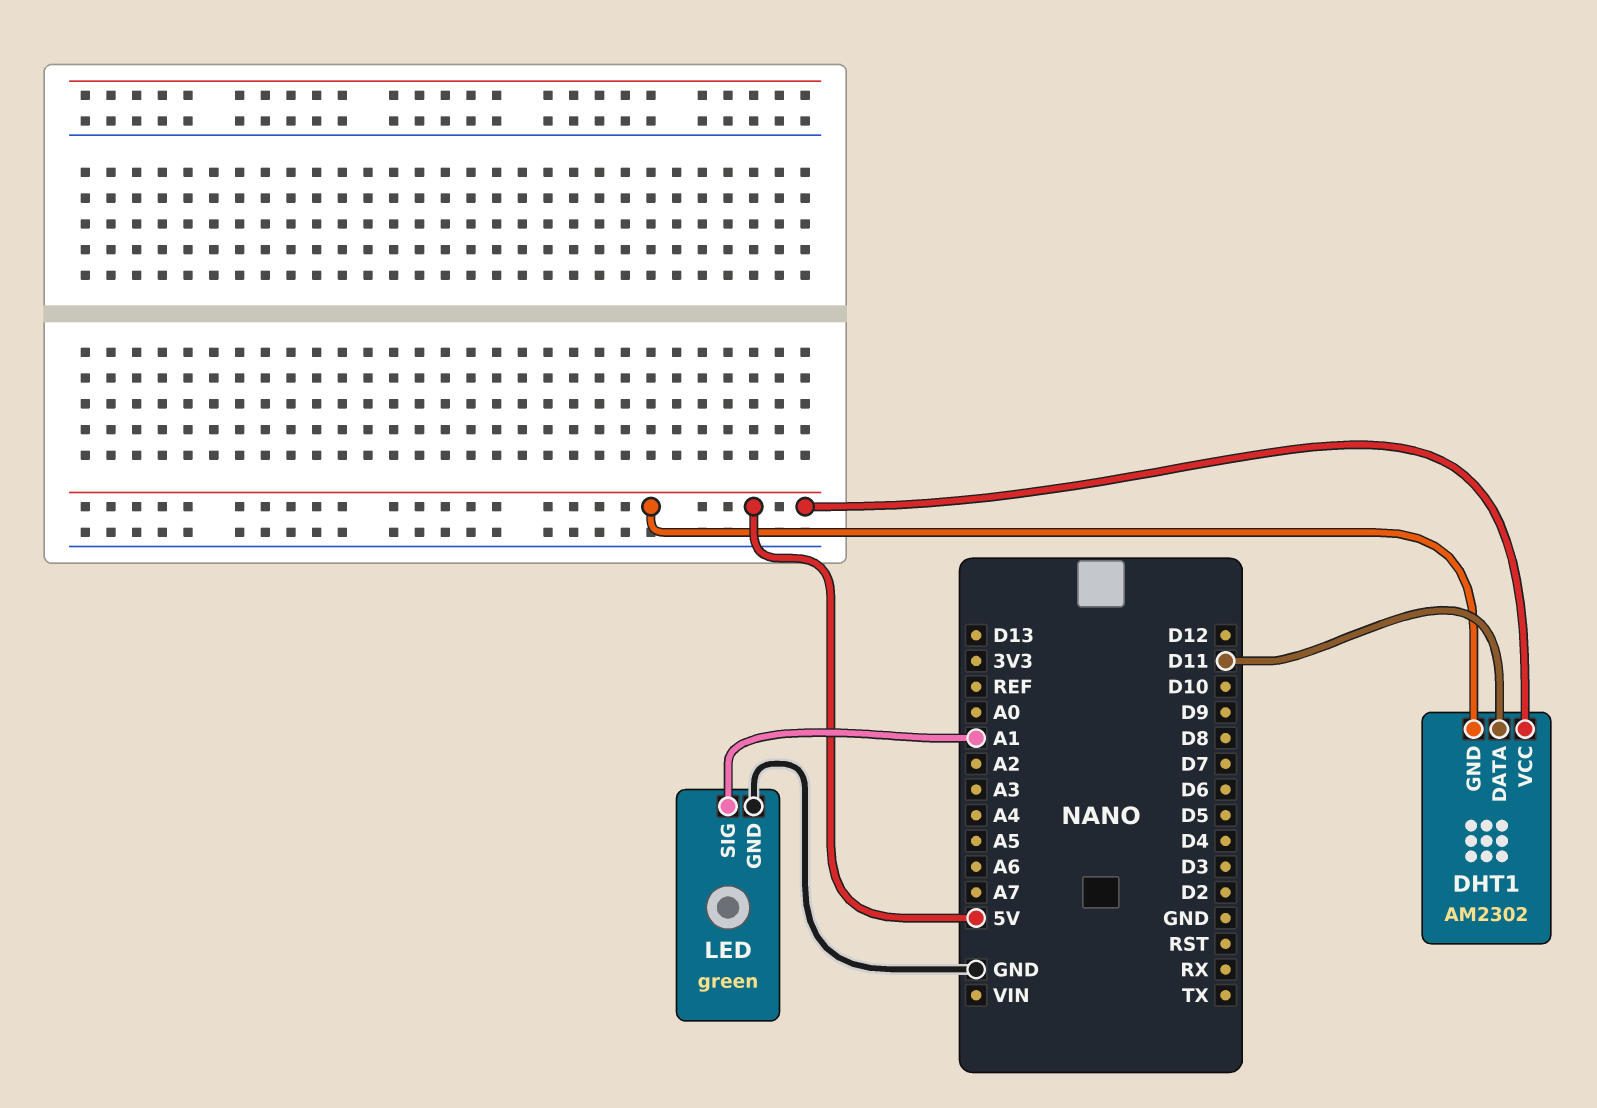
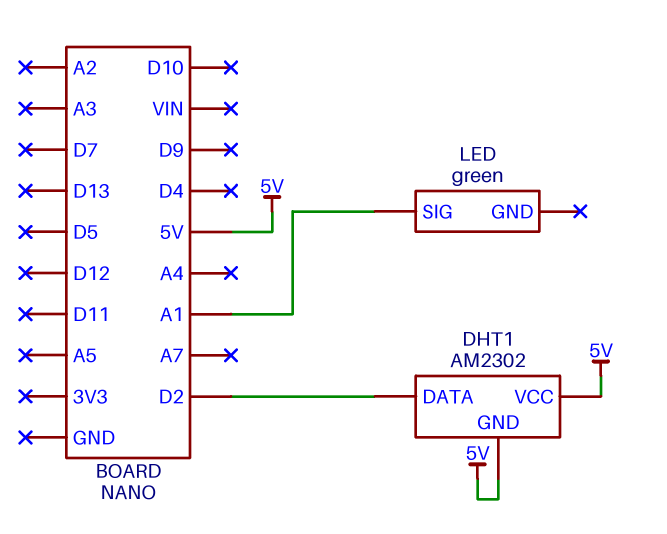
DHT1 pin DATA: D11 -> D2
LED pin GND: GND -> none

